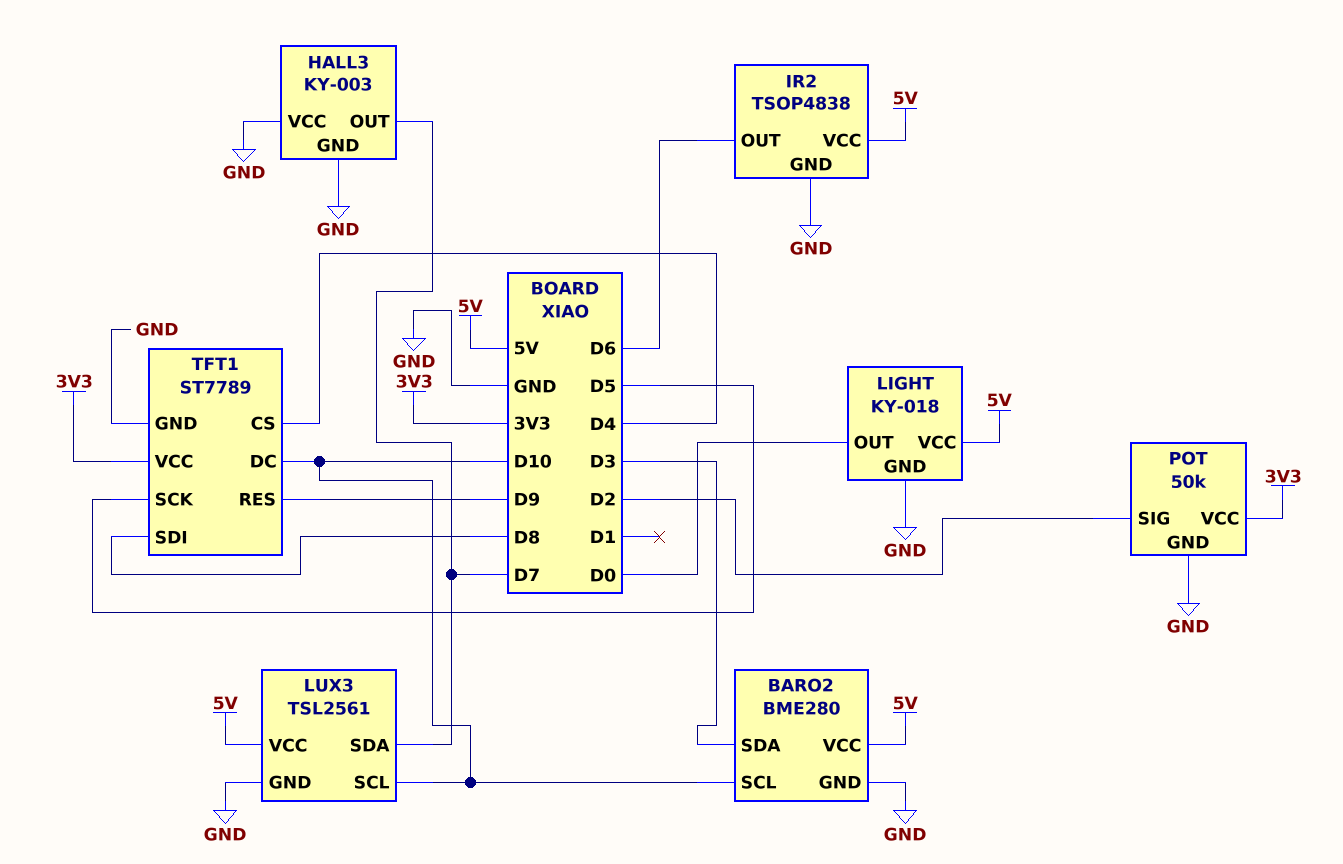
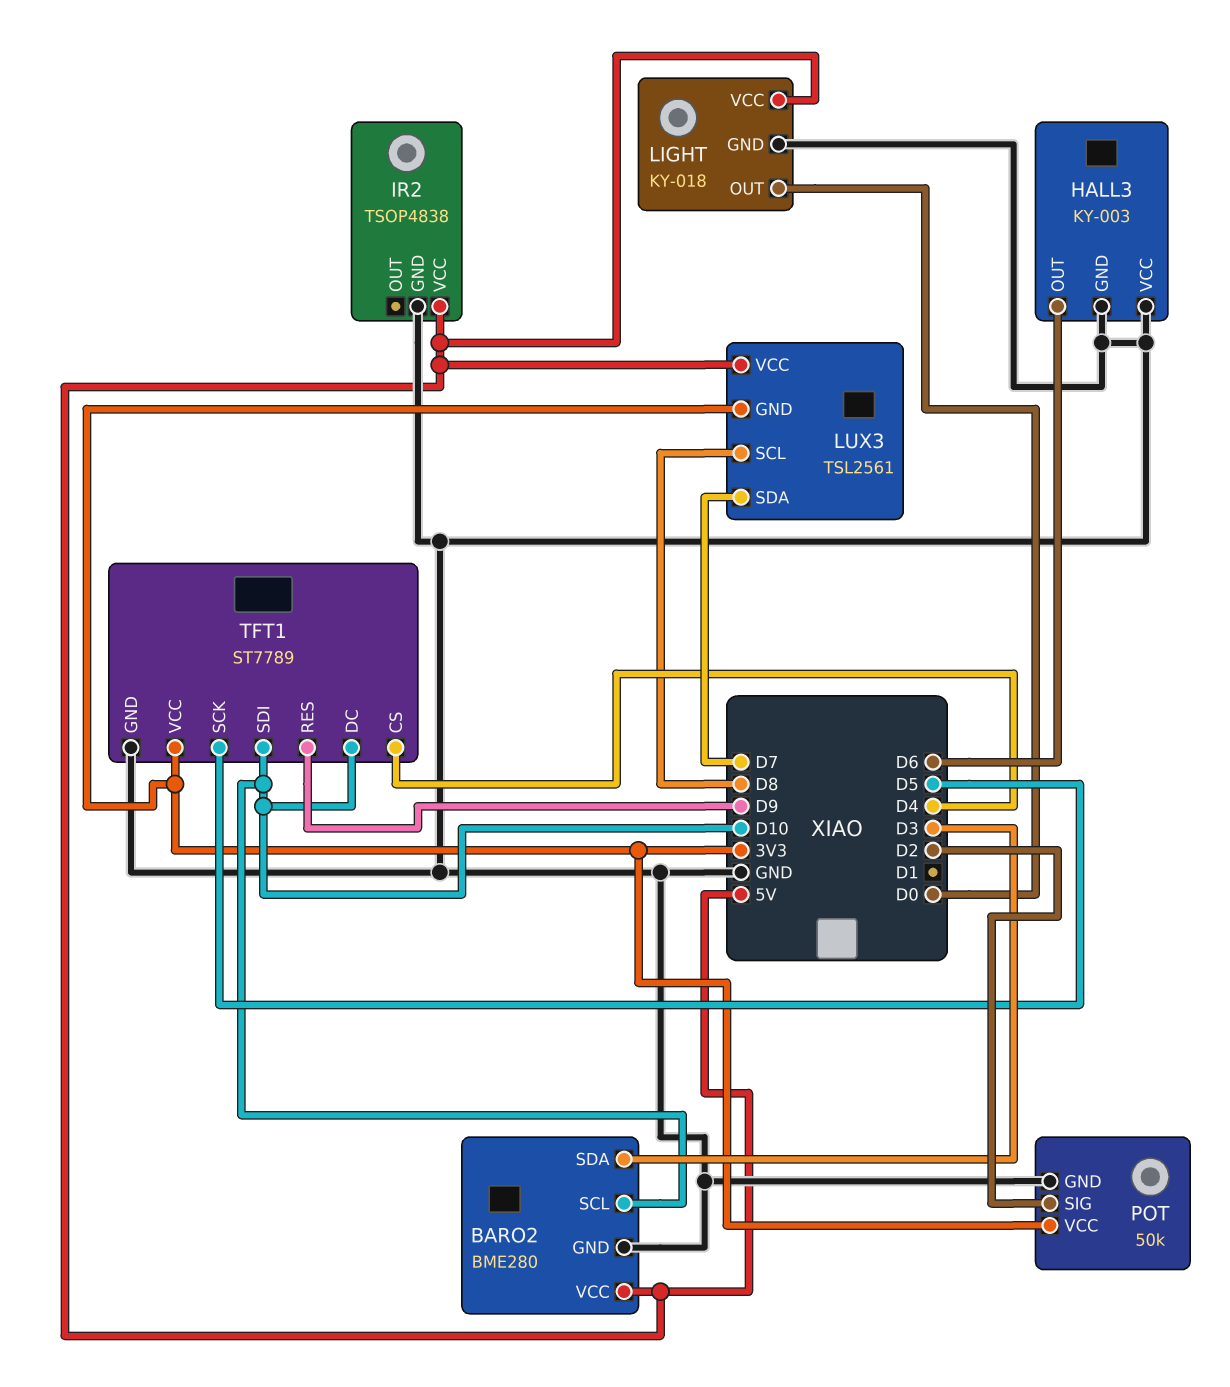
HALL3 pin OUT: D7 -> D6
IR2 pin OUT: D6 -> none
LUX3 pin GND: GND -> 3V3
LUX3 pin SCL: D10 -> D8
TFT1 pin SDI: D8 -> D10

